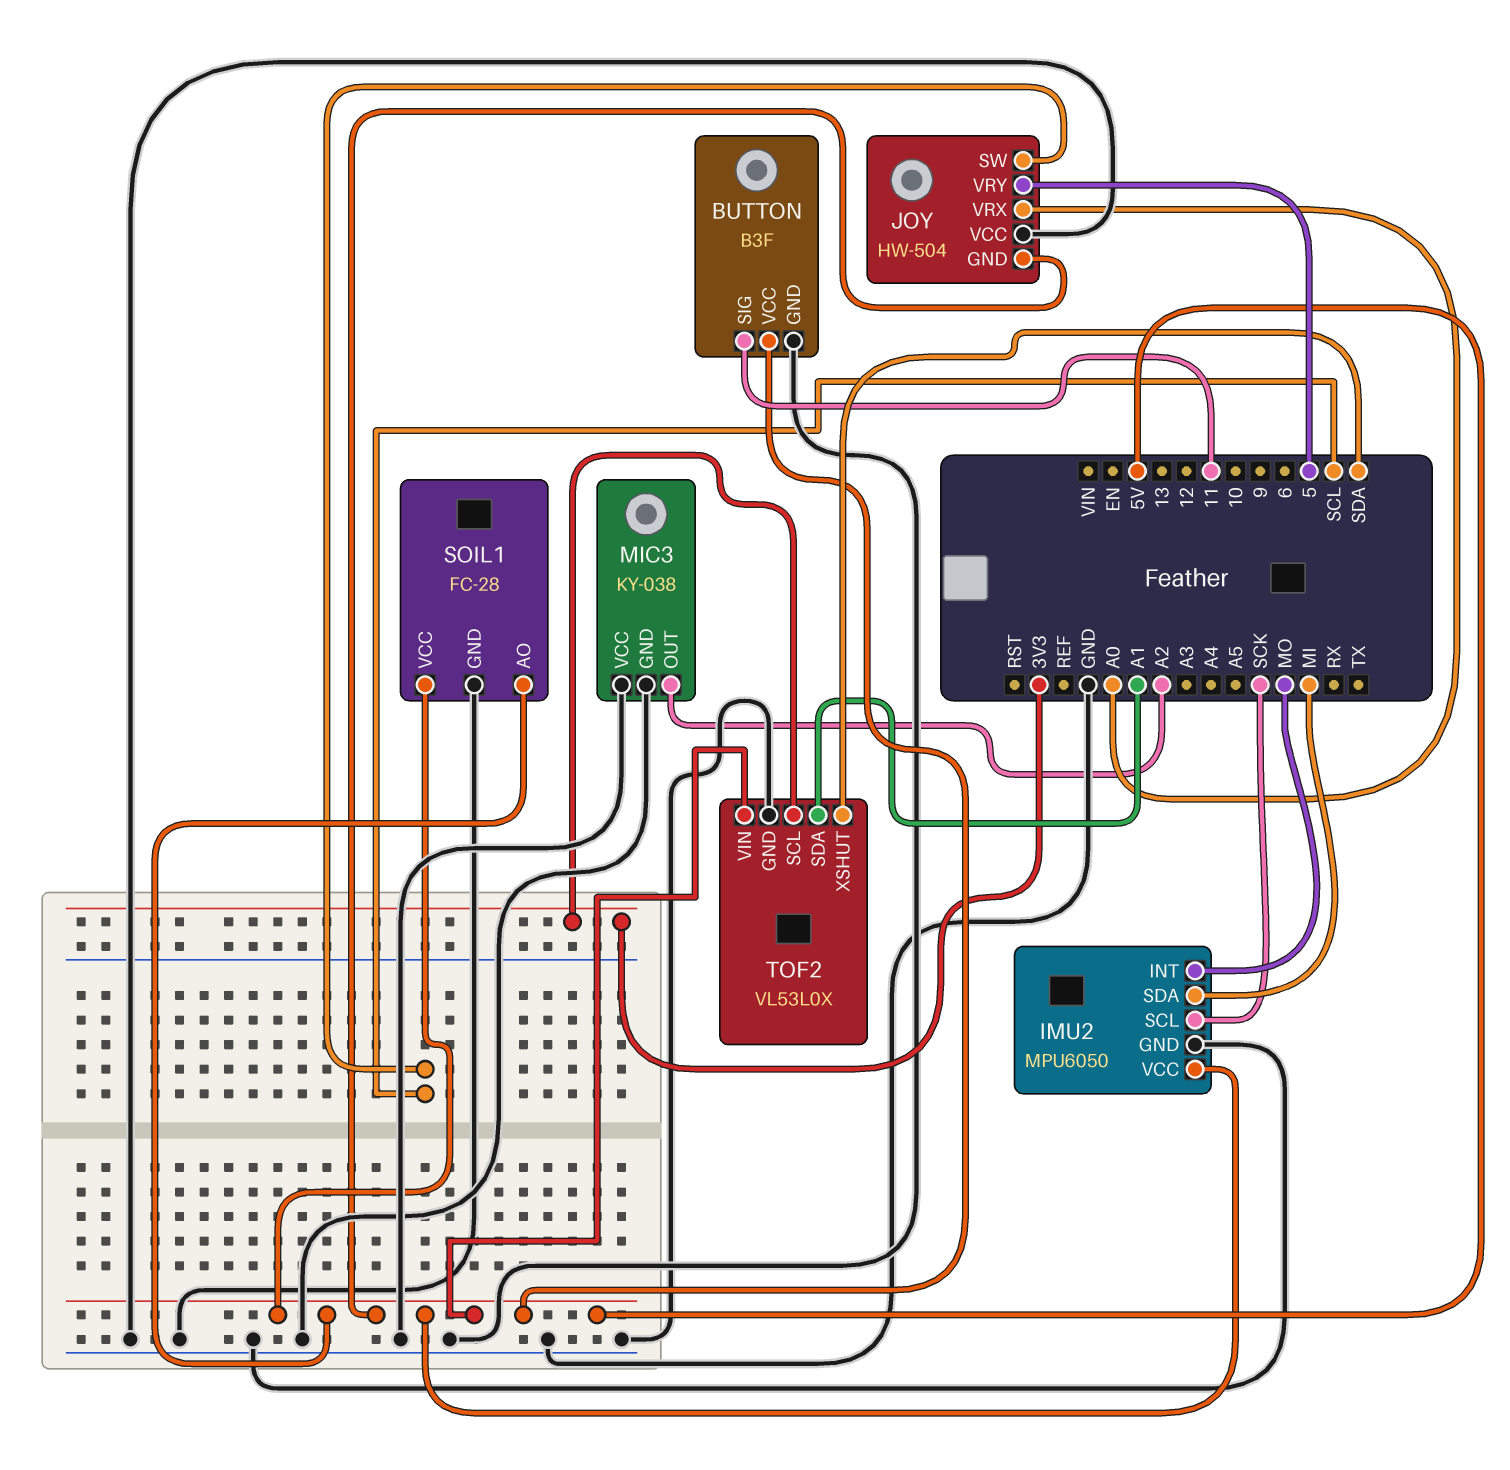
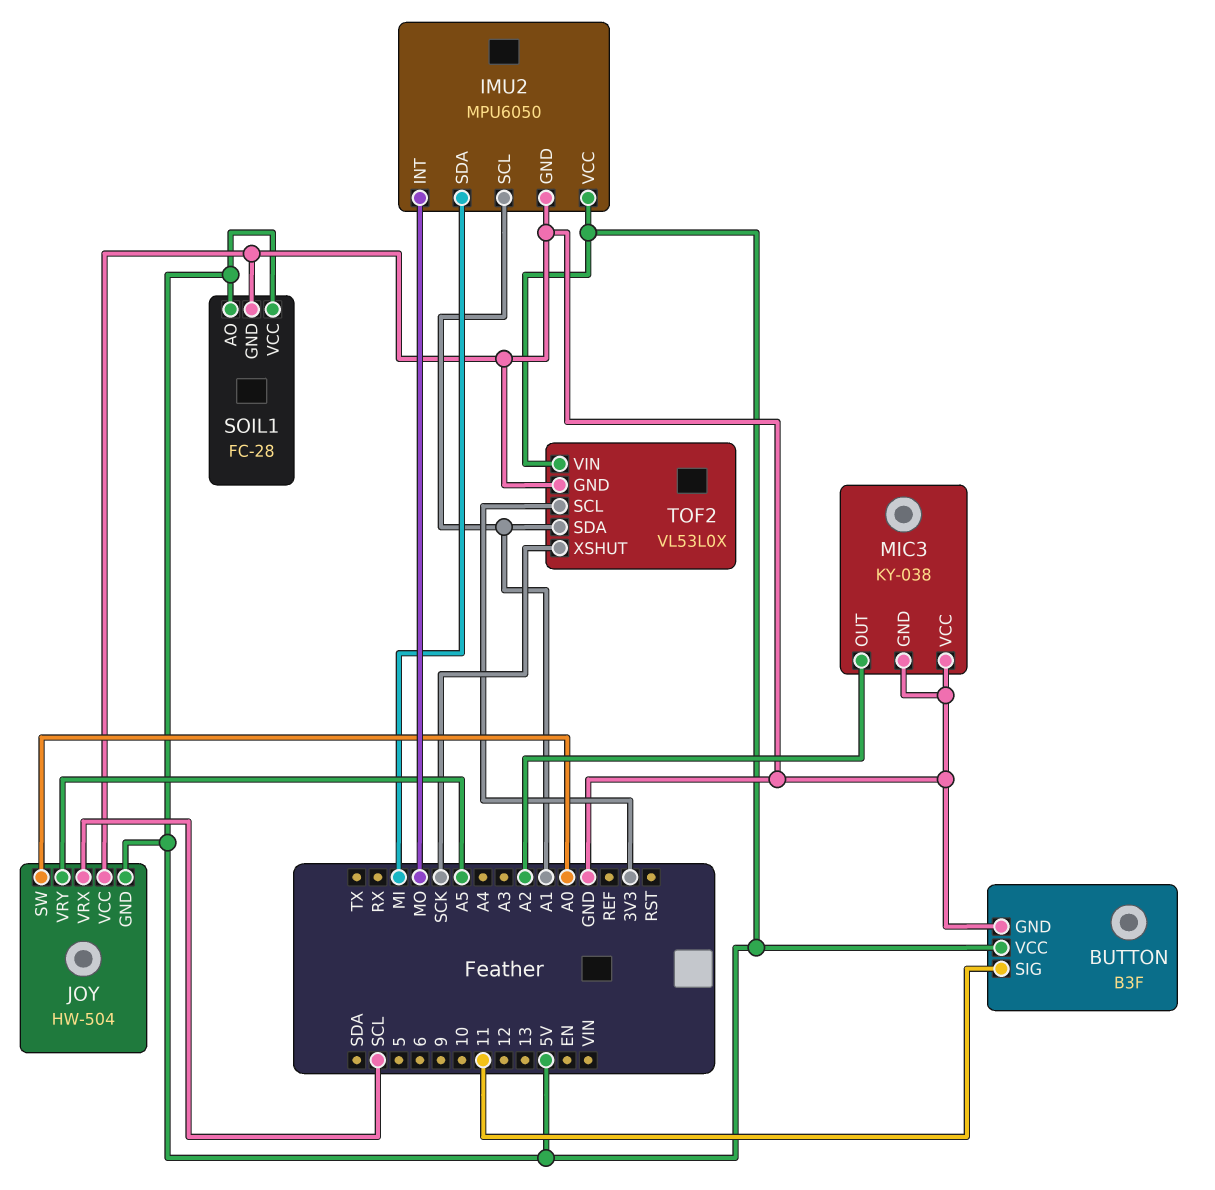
IMU2 pin SCL: SCK -> A1
JOY pin SW: SCL -> A0
JOY pin VRX: A0 -> SCL
JOY pin VRY: 5 -> A5
TOF2 pin XSHUT: SDA -> SCK

